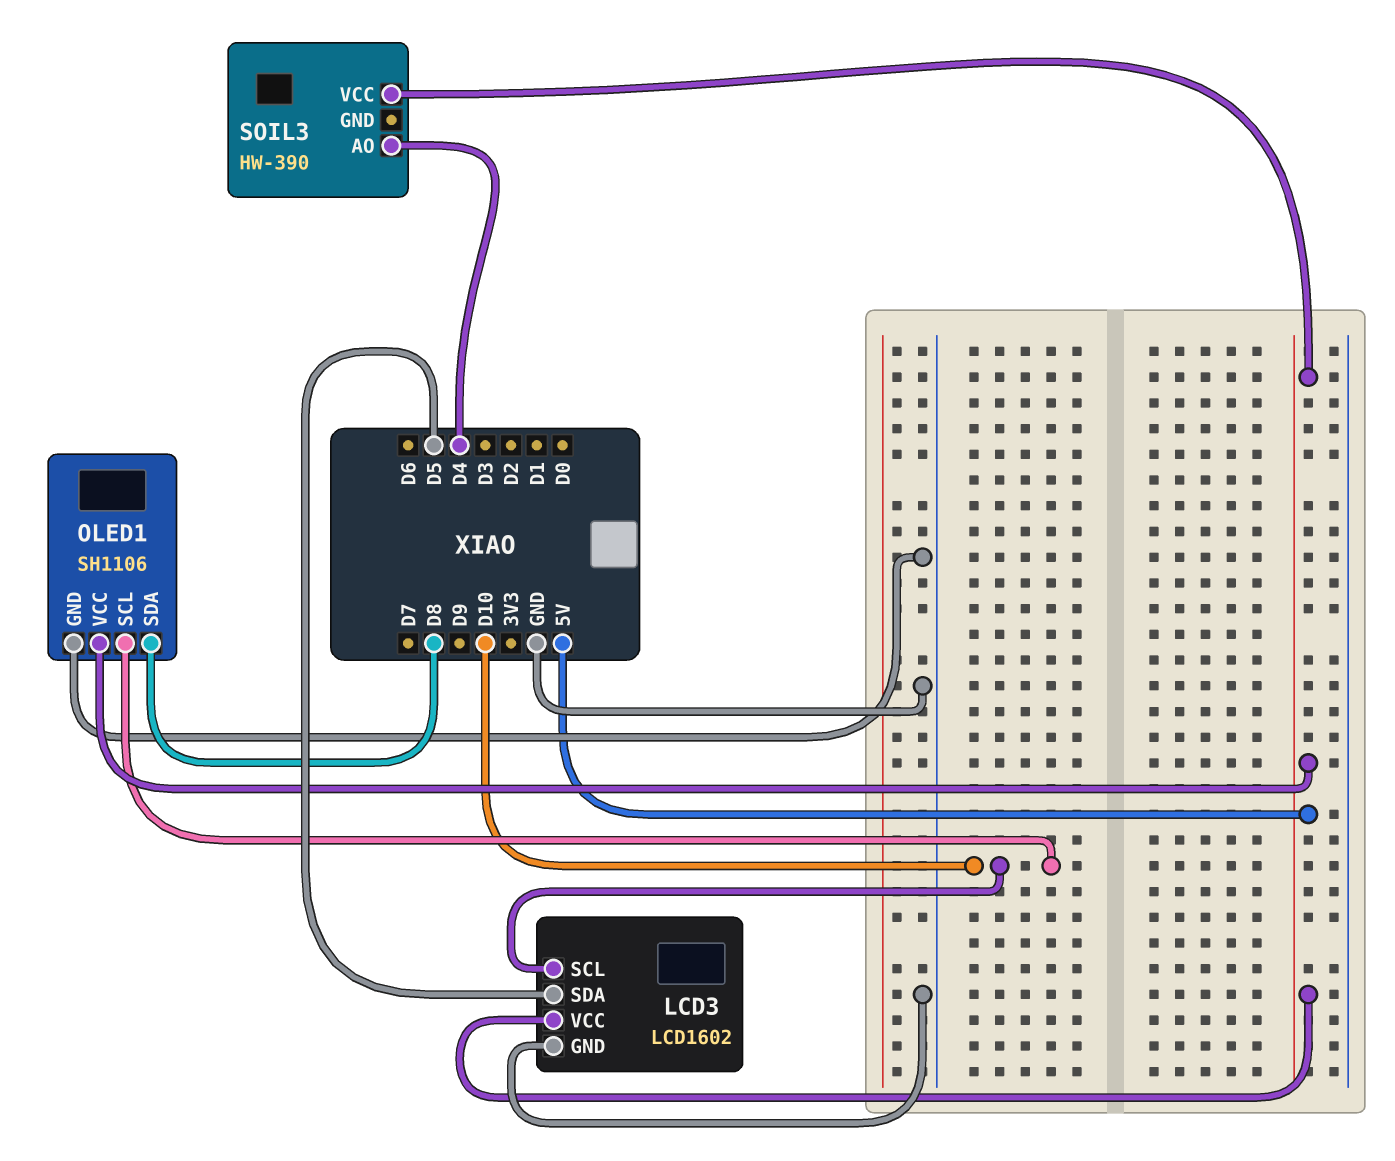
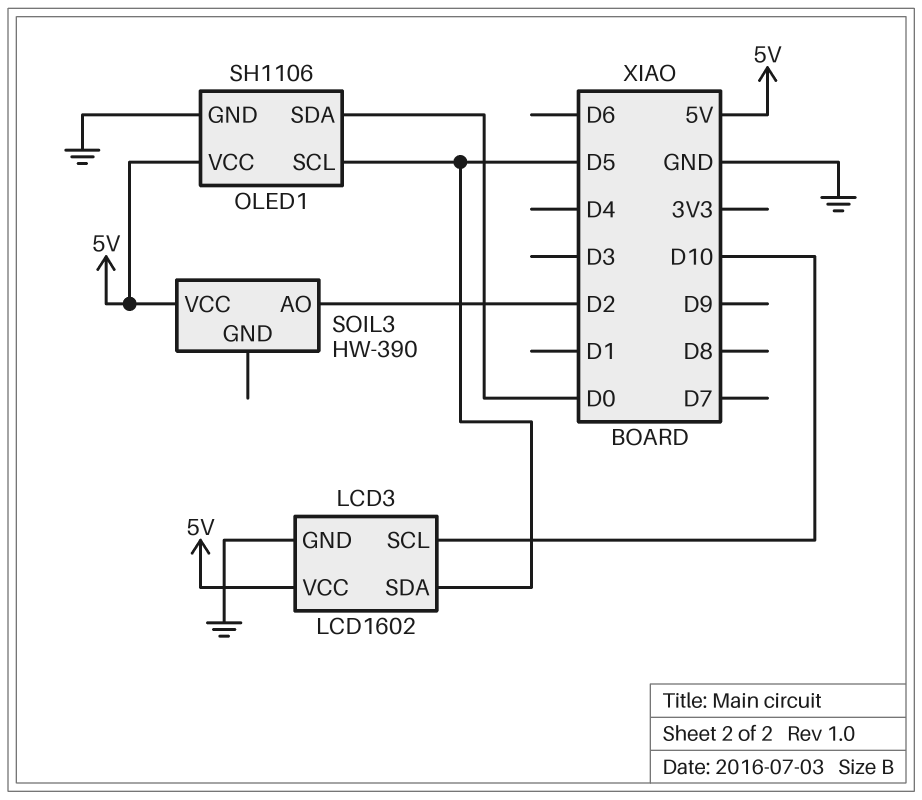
OLED1 pin SCL: D10 -> D5
OLED1 pin SDA: D8 -> D0
SOIL3 pin AO: D4 -> D2

